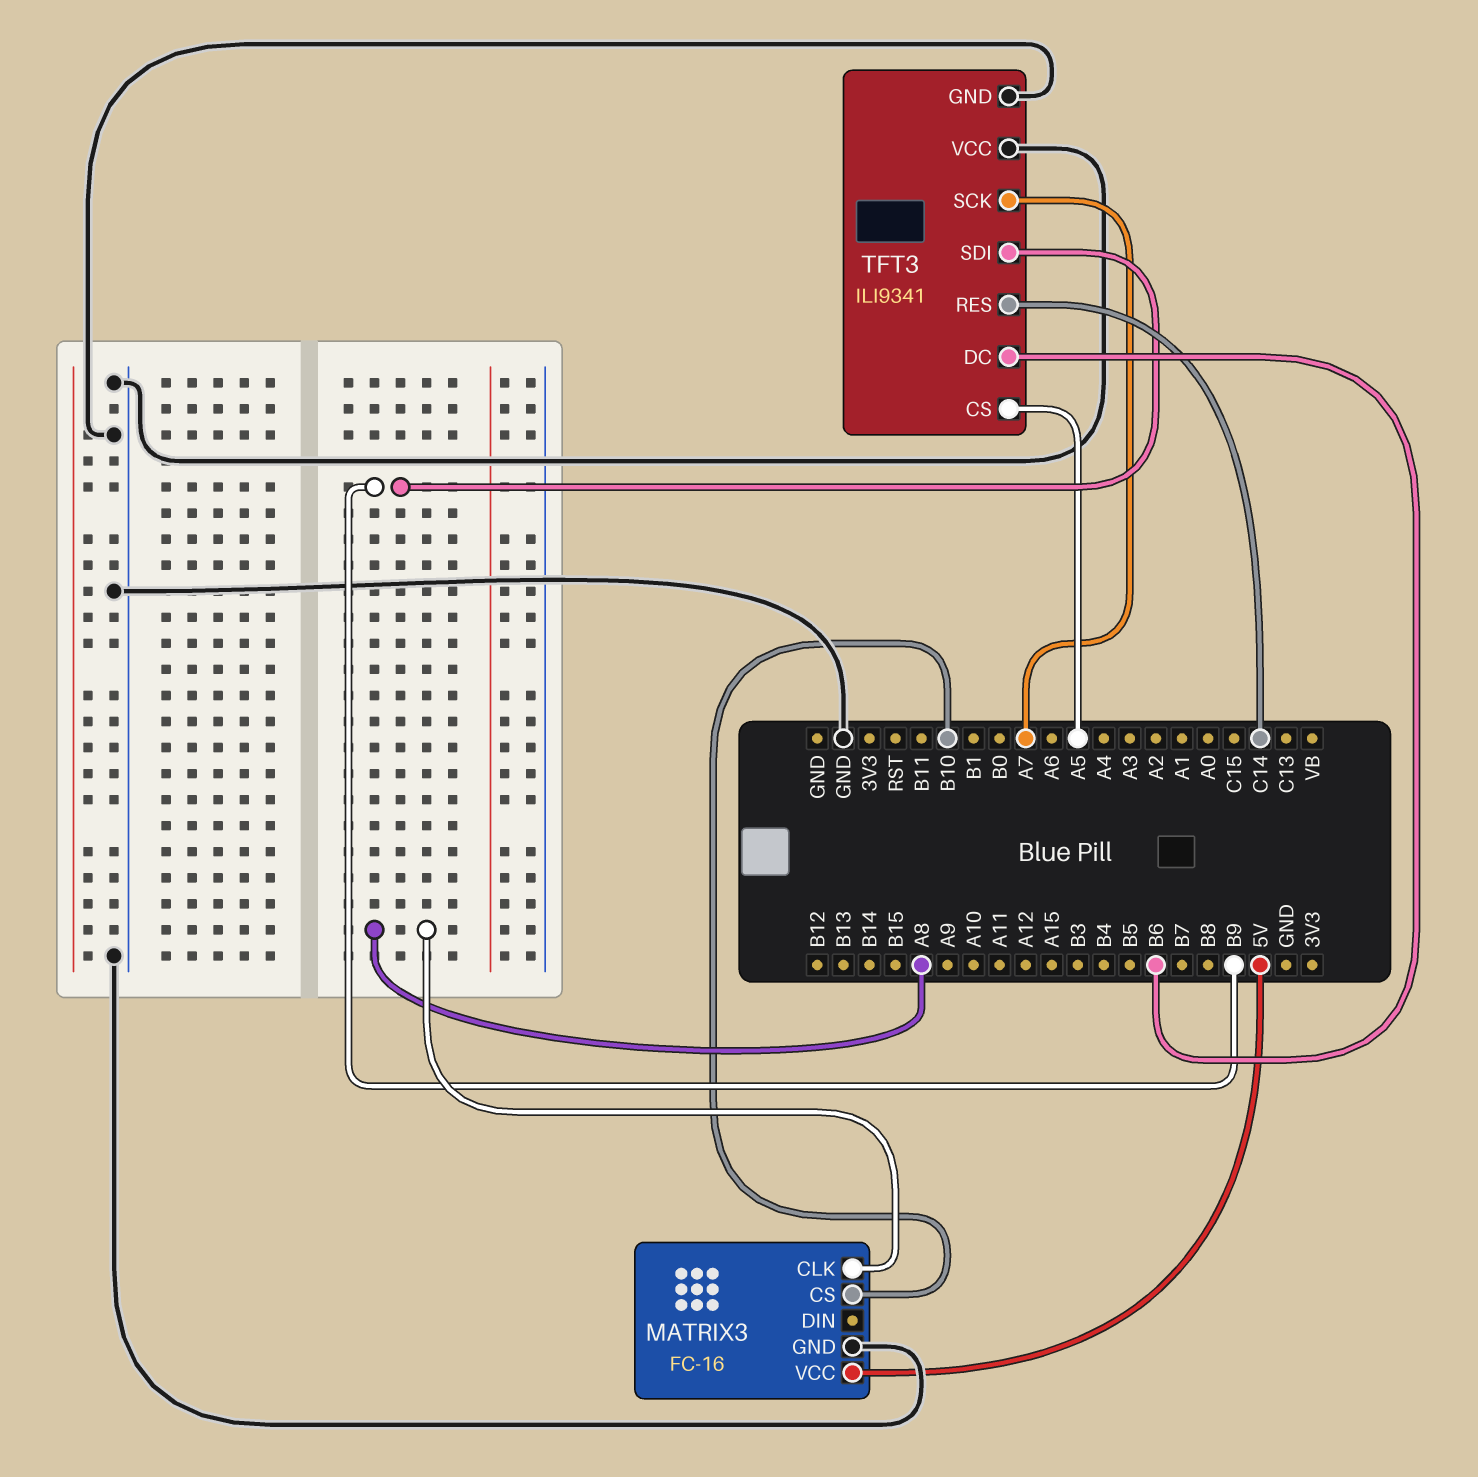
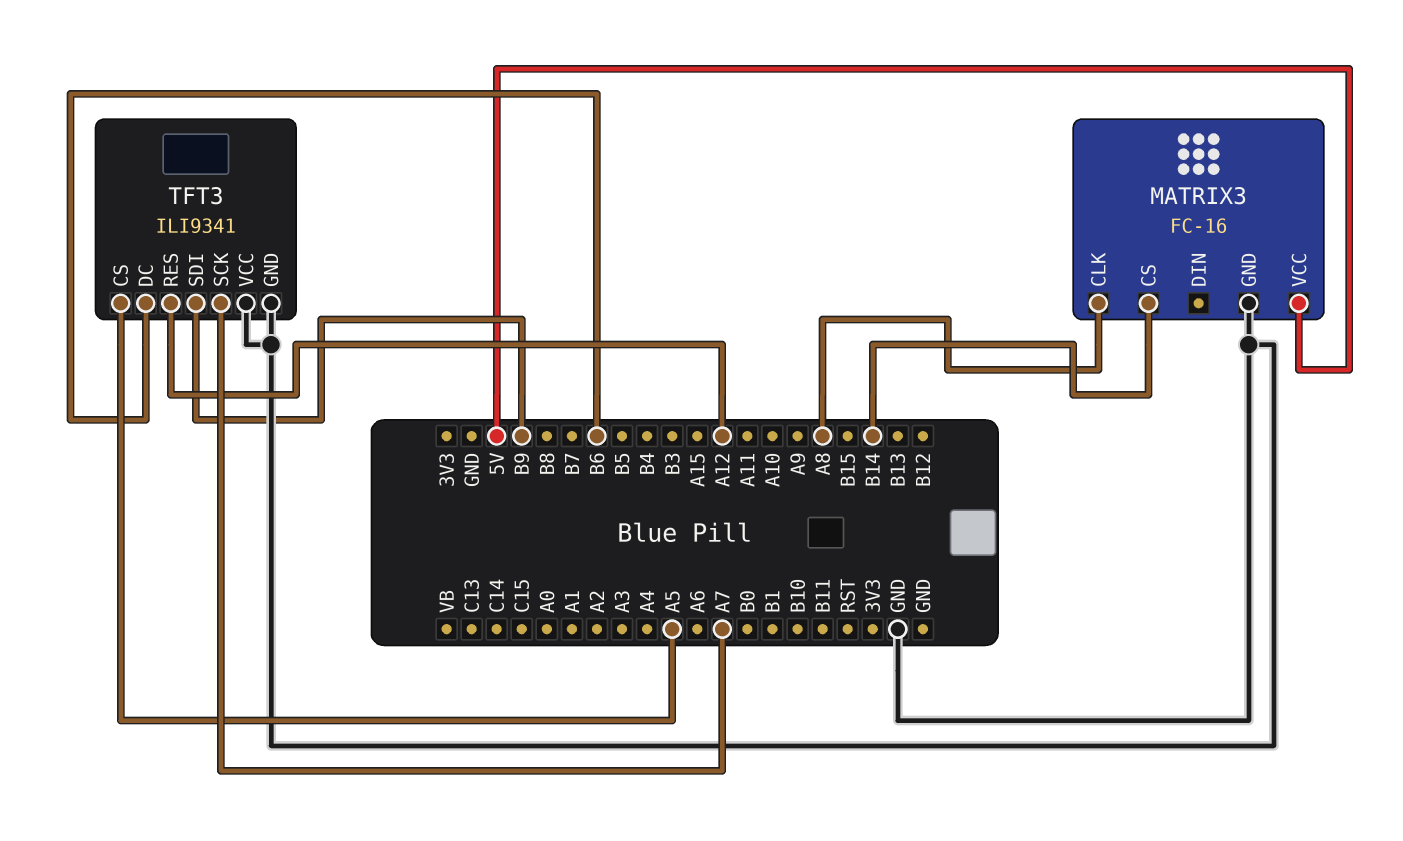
MATRIX3 pin CS: B10 -> B14
TFT3 pin RES: C14 -> A12

